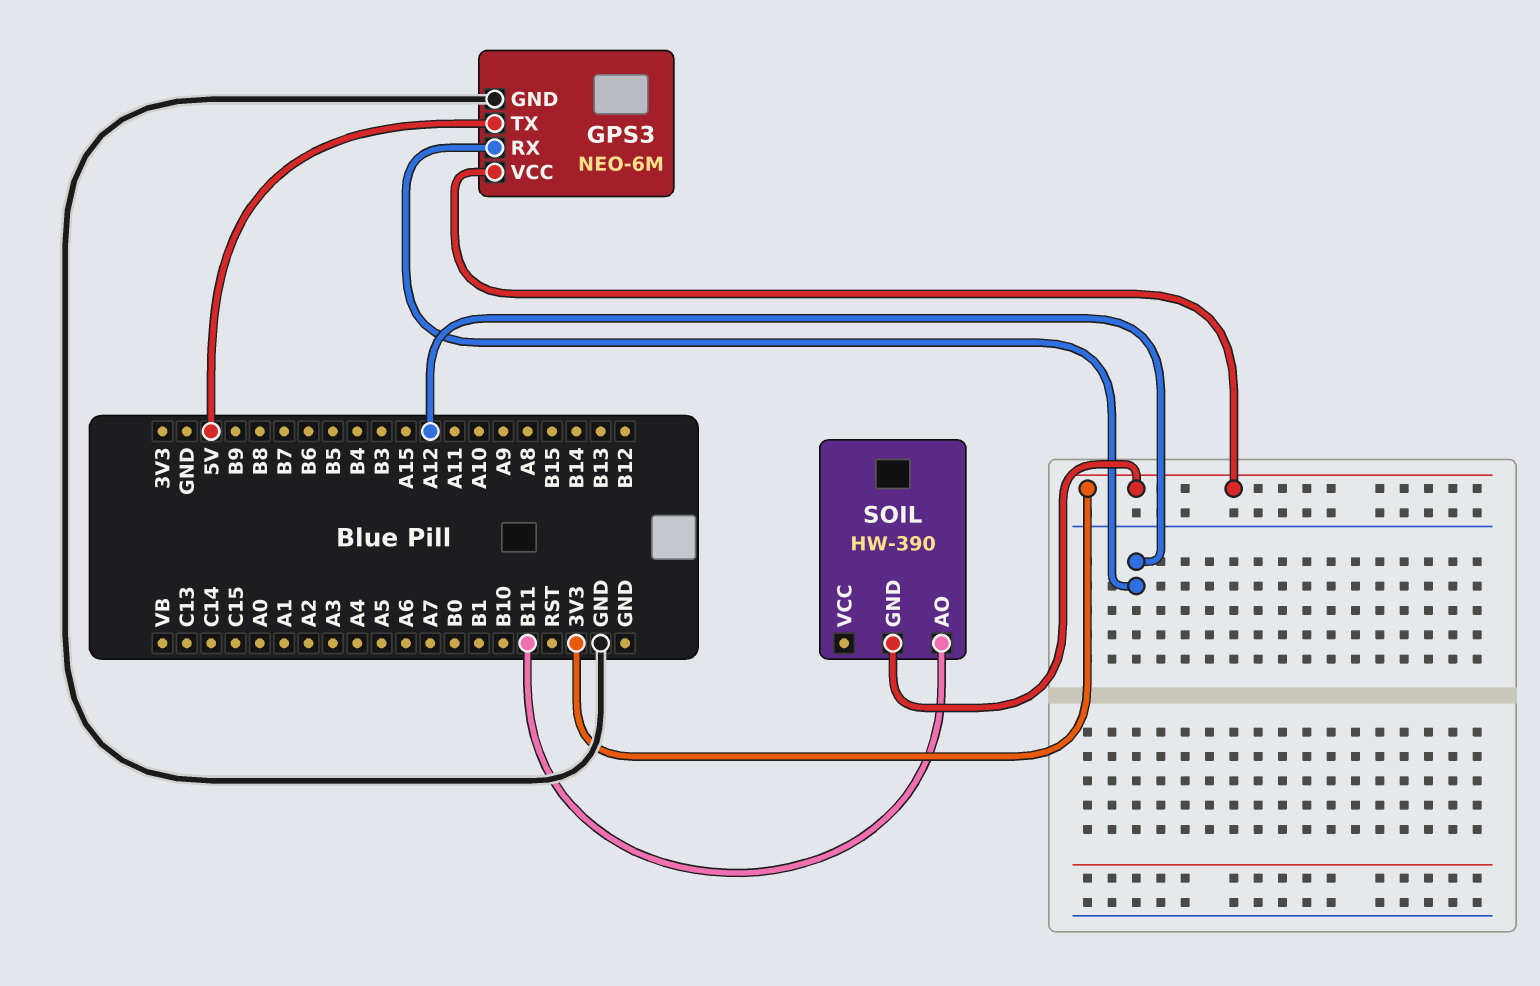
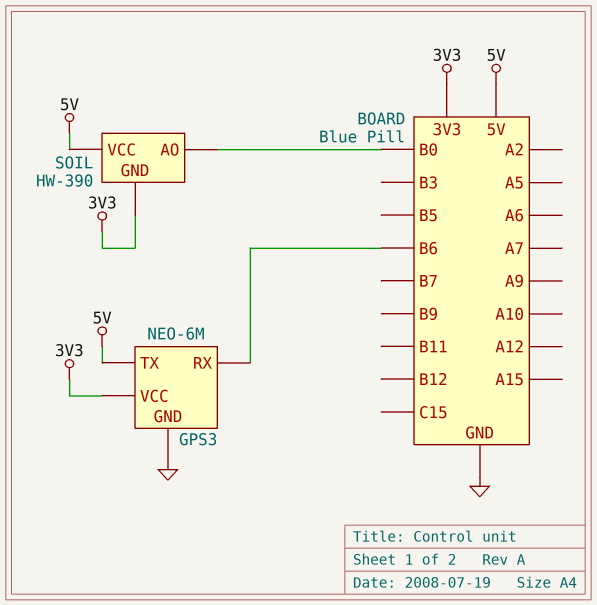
GPS3 pin RX: A12 -> B6
SOIL pin AO: B11 -> B0
SOIL pin VCC: none -> 5V

